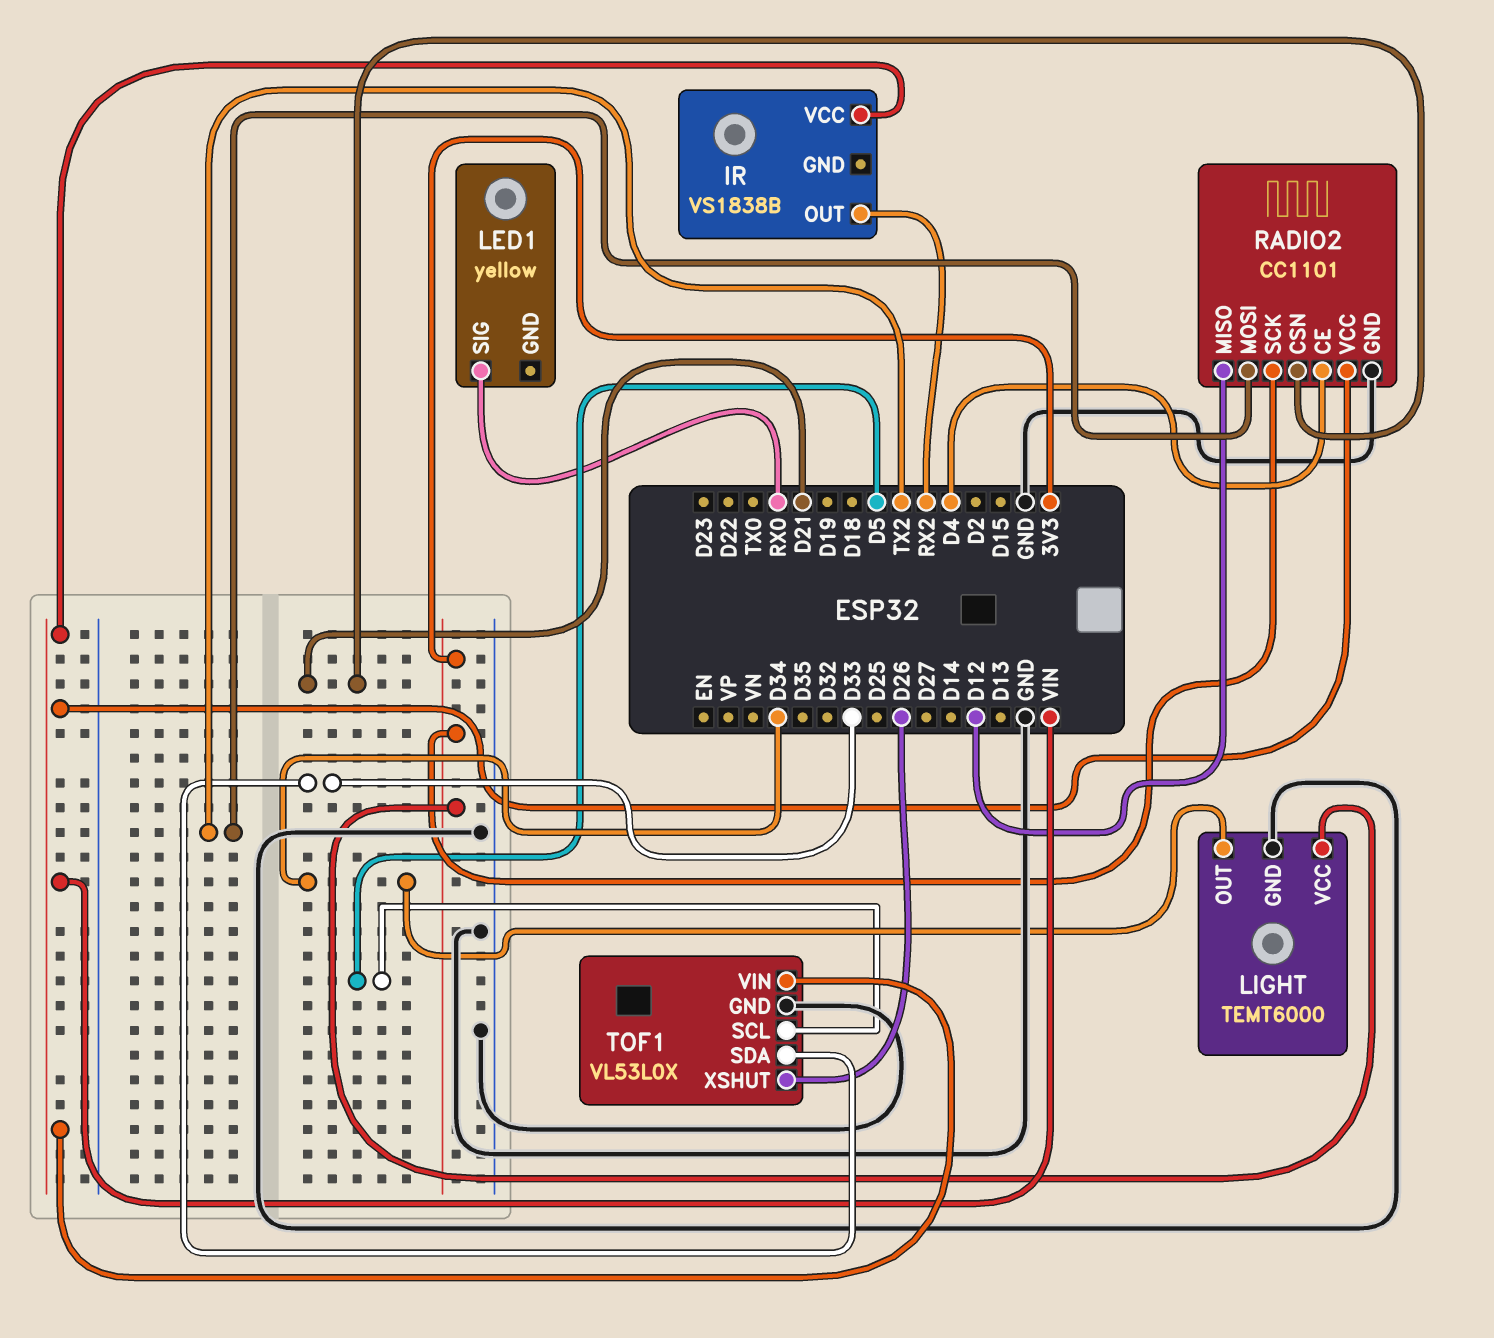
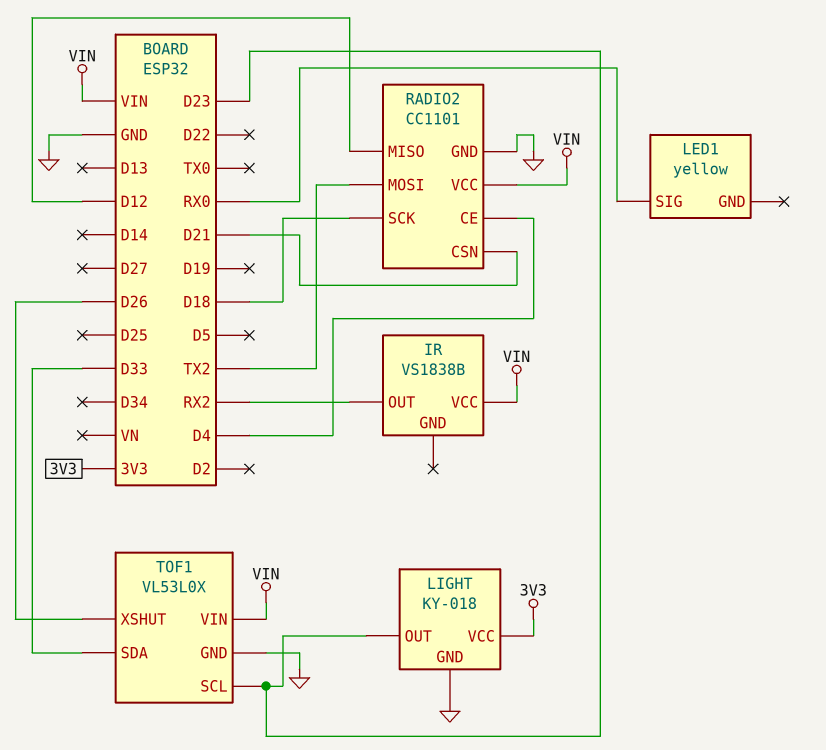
LIGHT: TEMT6000 -> KY-018
LIGHT pin OUT: D34 -> D23
RADIO2 pin SCK: 3V3 -> D18
TOF1 pin SCL: D5 -> D23

